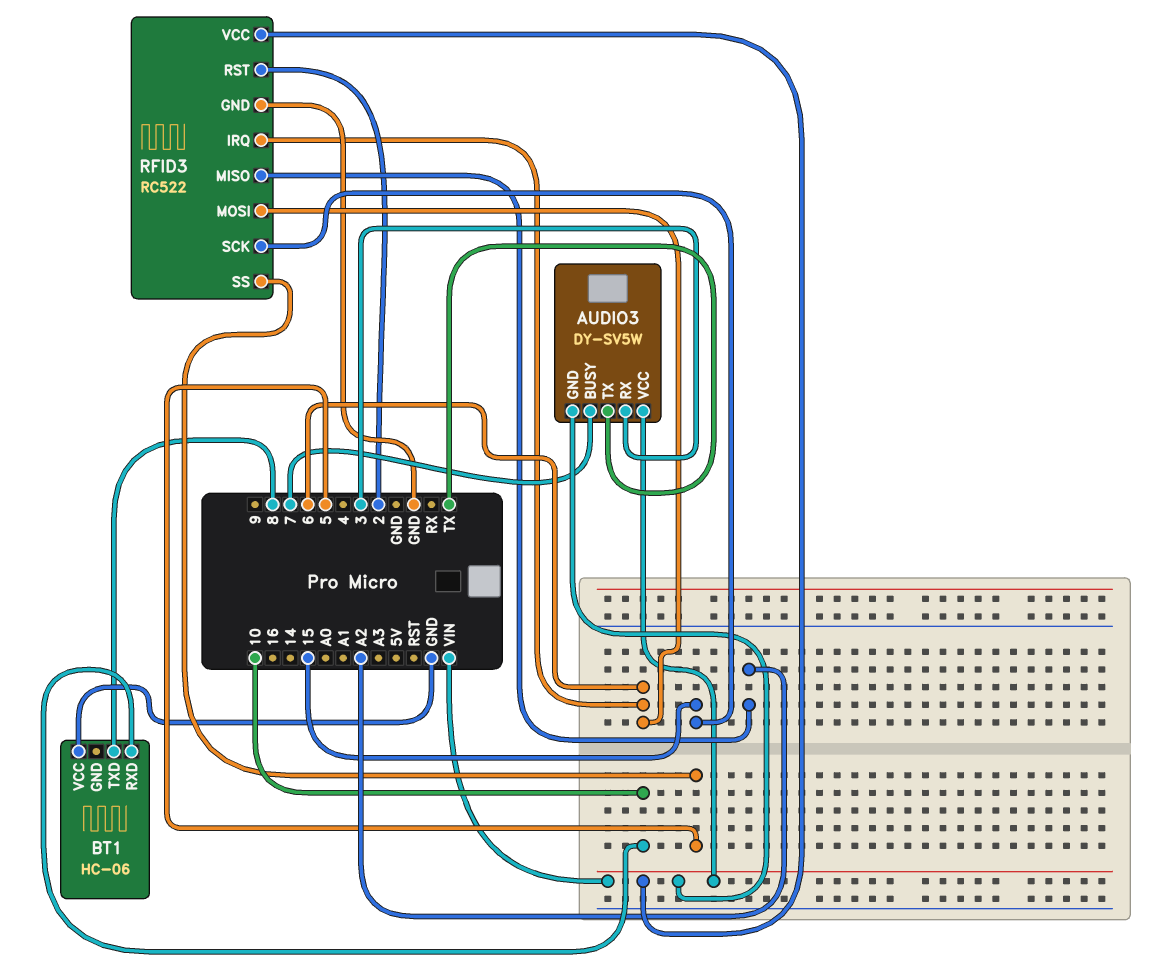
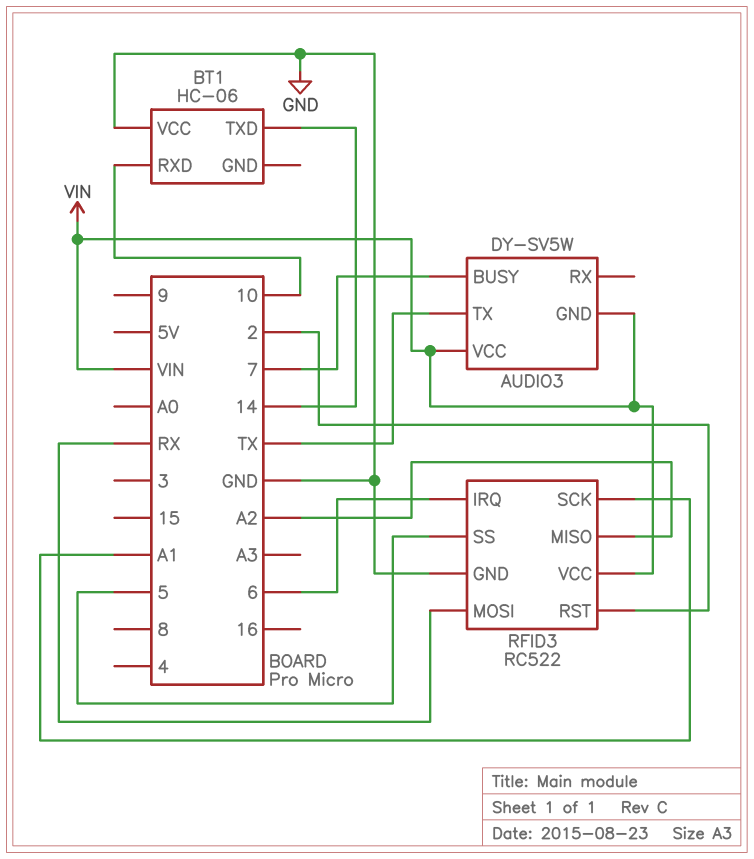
AUDIO3 pin RX: 3 -> none
BT1 pin TXD: 8 -> 14
RFID3 pin MOSI: 6 -> RX
RFID3 pin SCK: 15 -> A1

